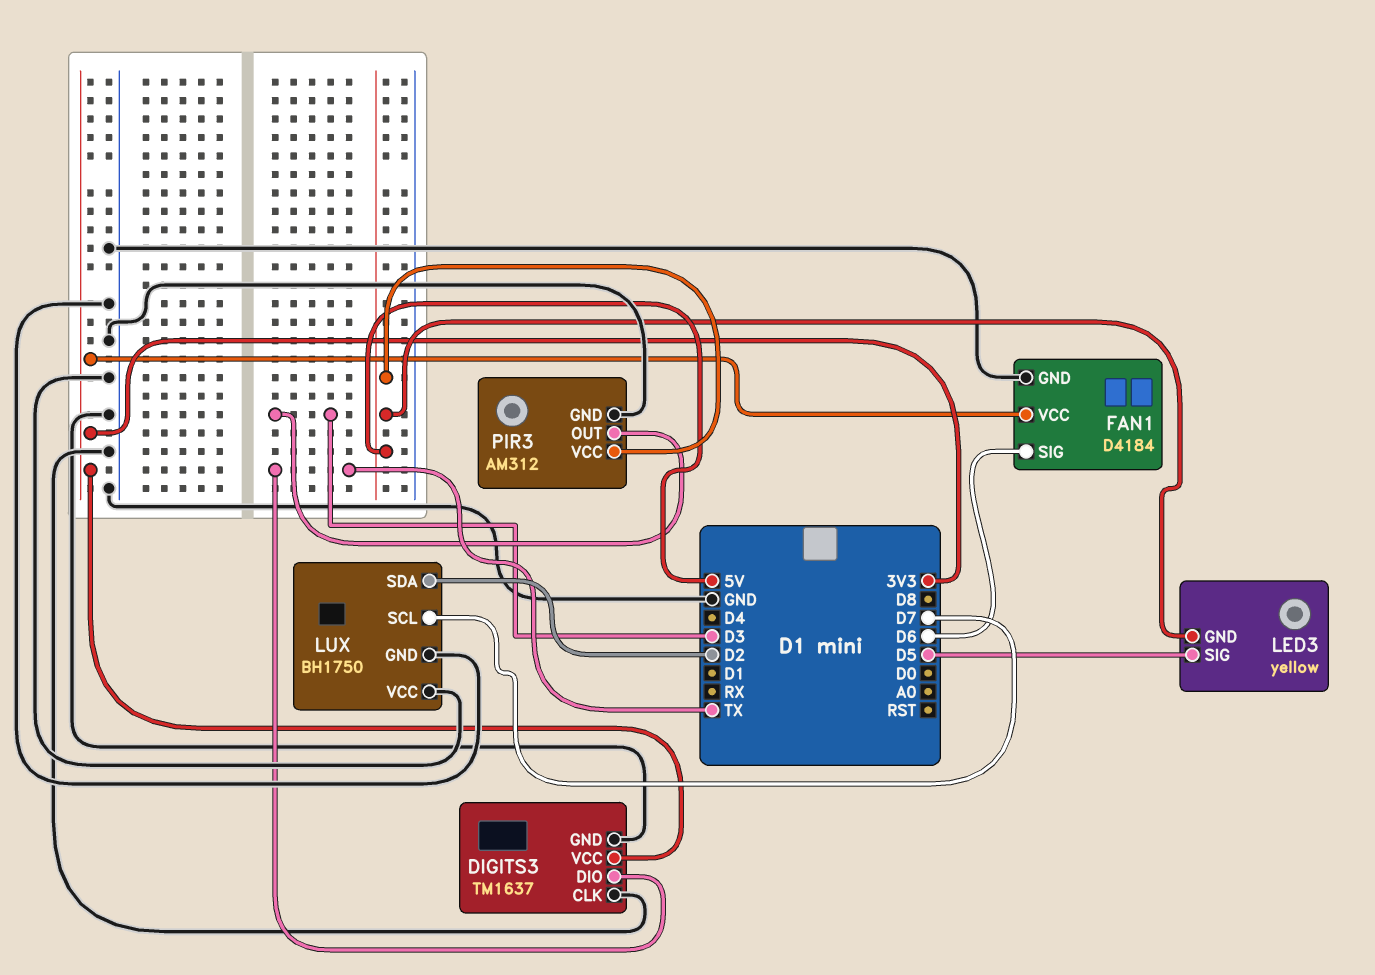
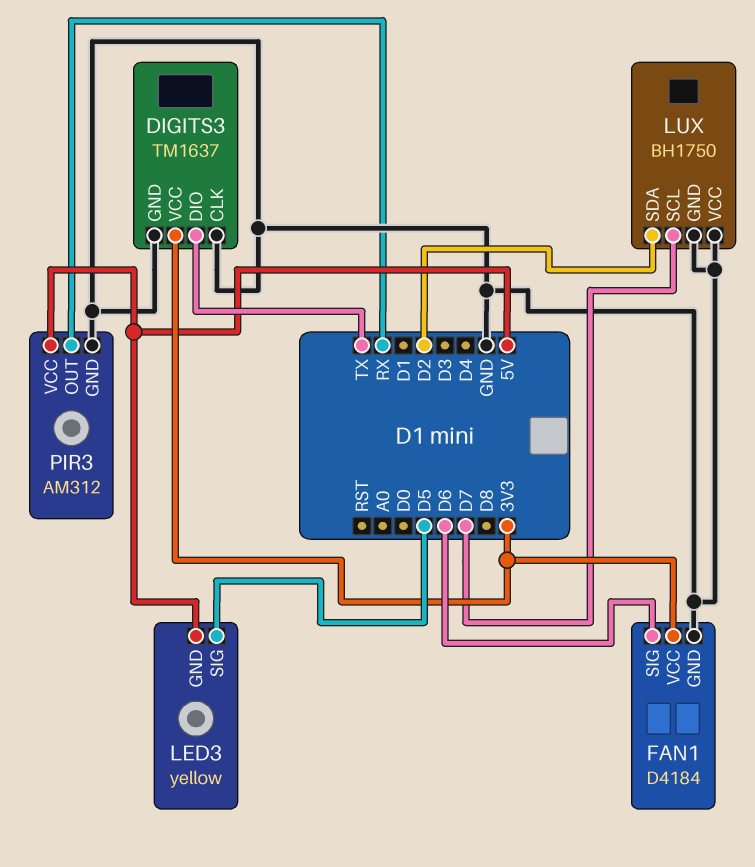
PIR3 pin OUT: D3 -> RX

